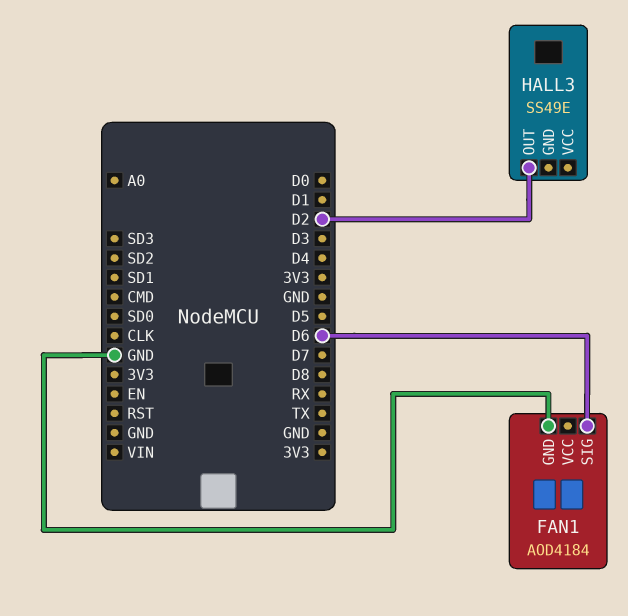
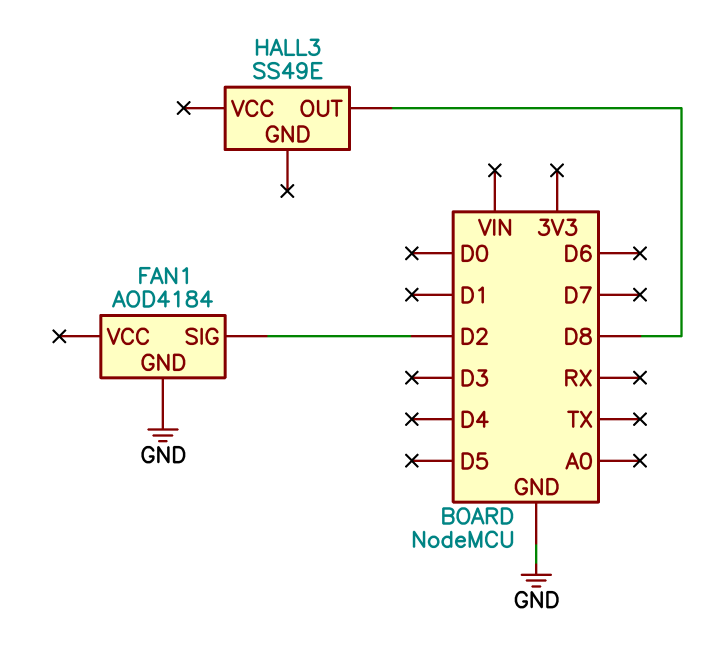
FAN1 pin SIG: D6 -> D2
HALL3 pin OUT: D2 -> D8

